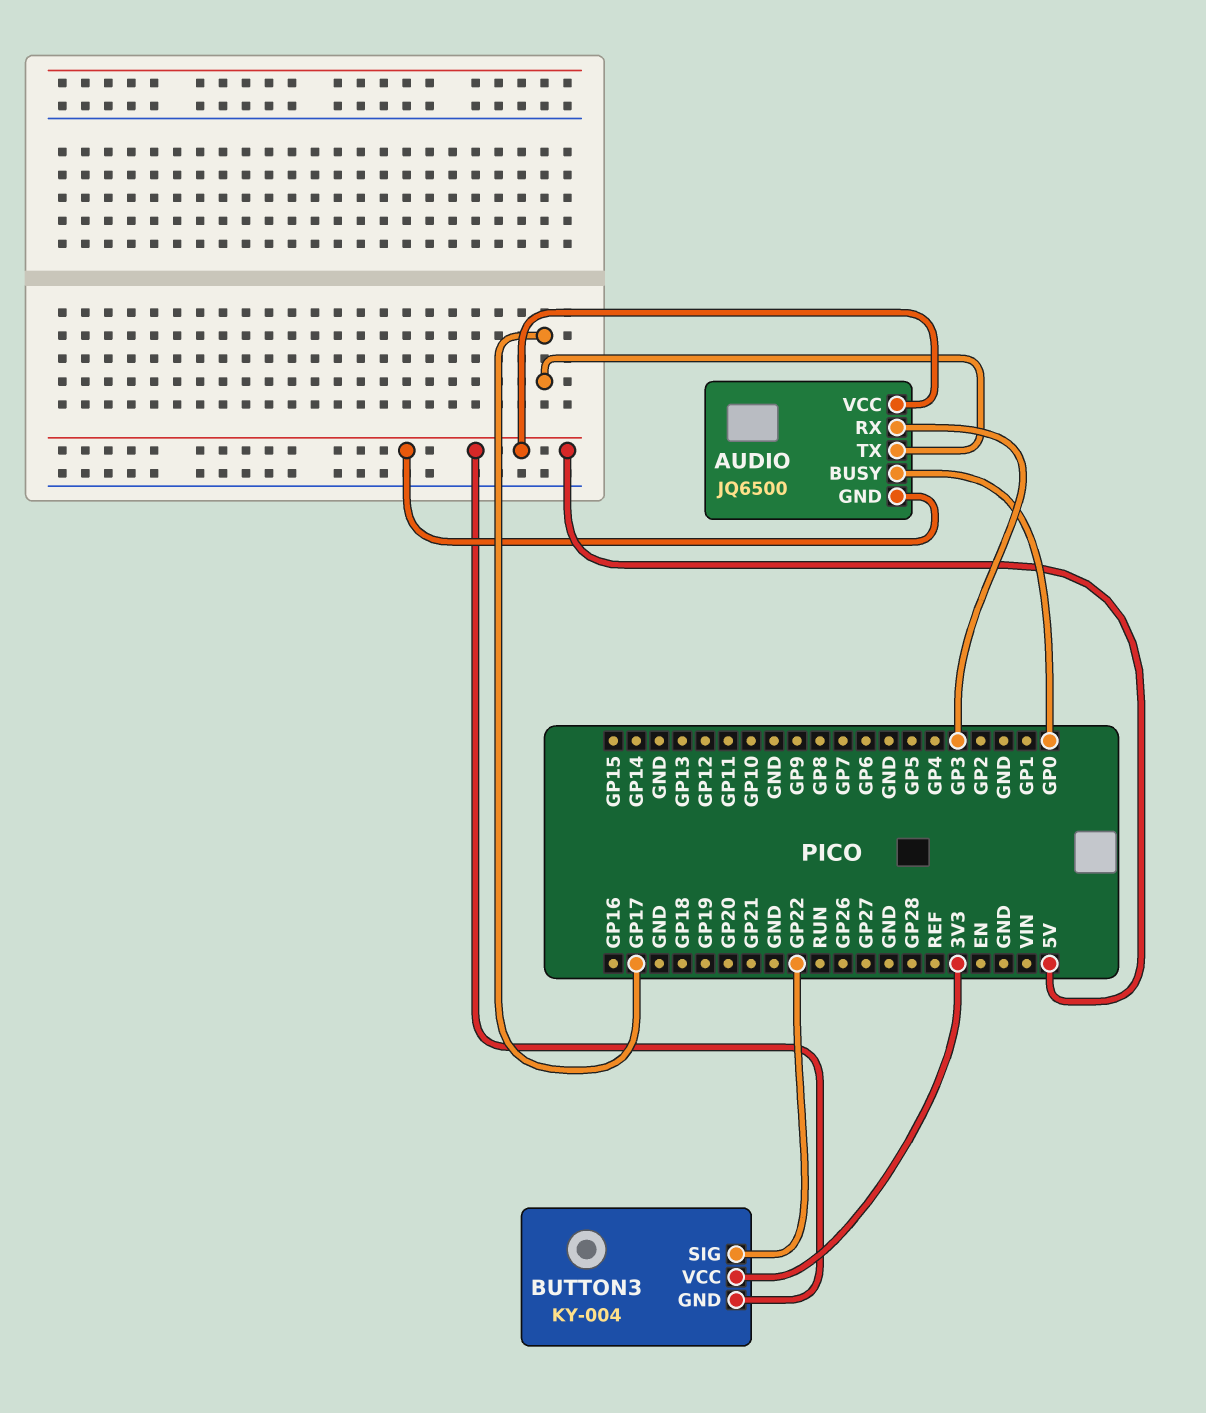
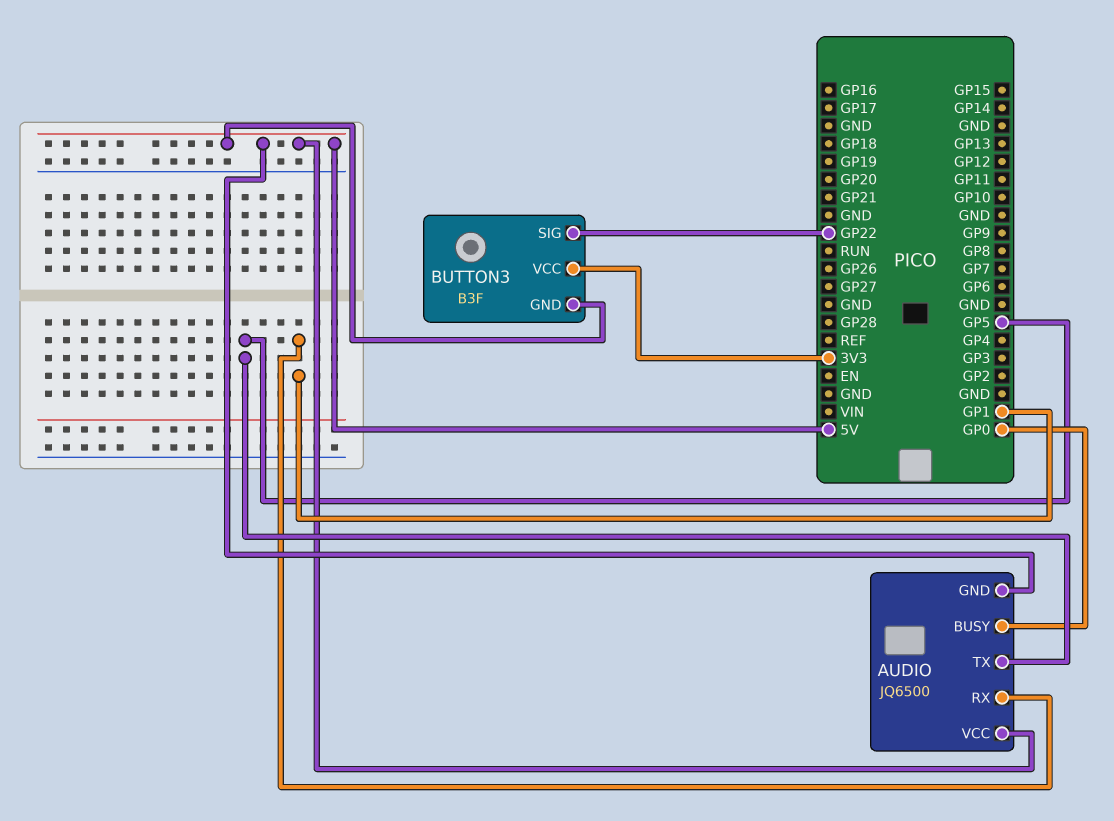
AUDIO pin RX: GP3 -> GP1
AUDIO pin TX: GP17 -> GP5
BUTTON3: KY-004 -> B3F

